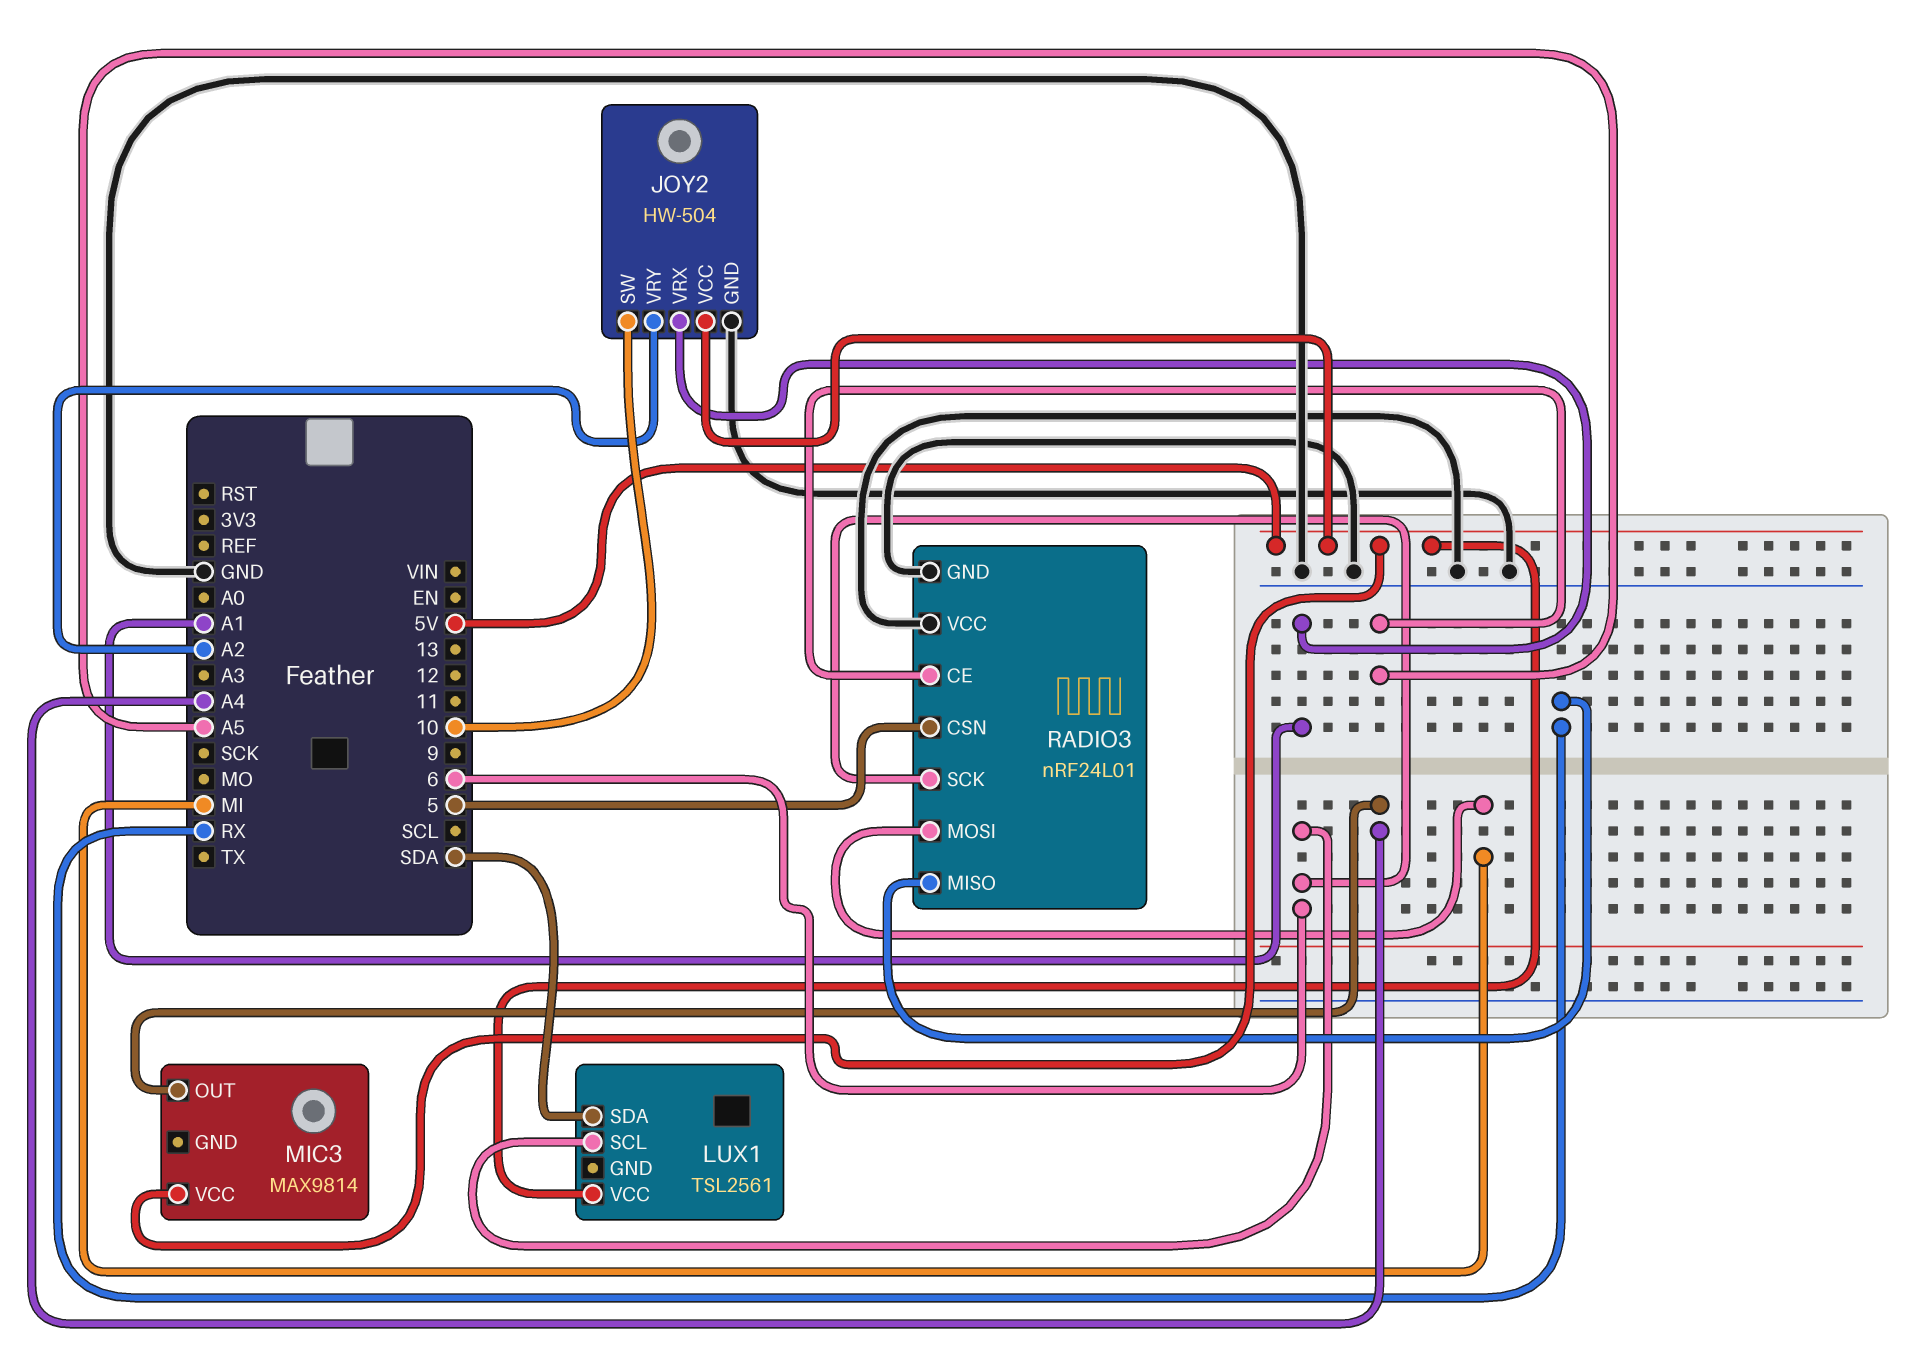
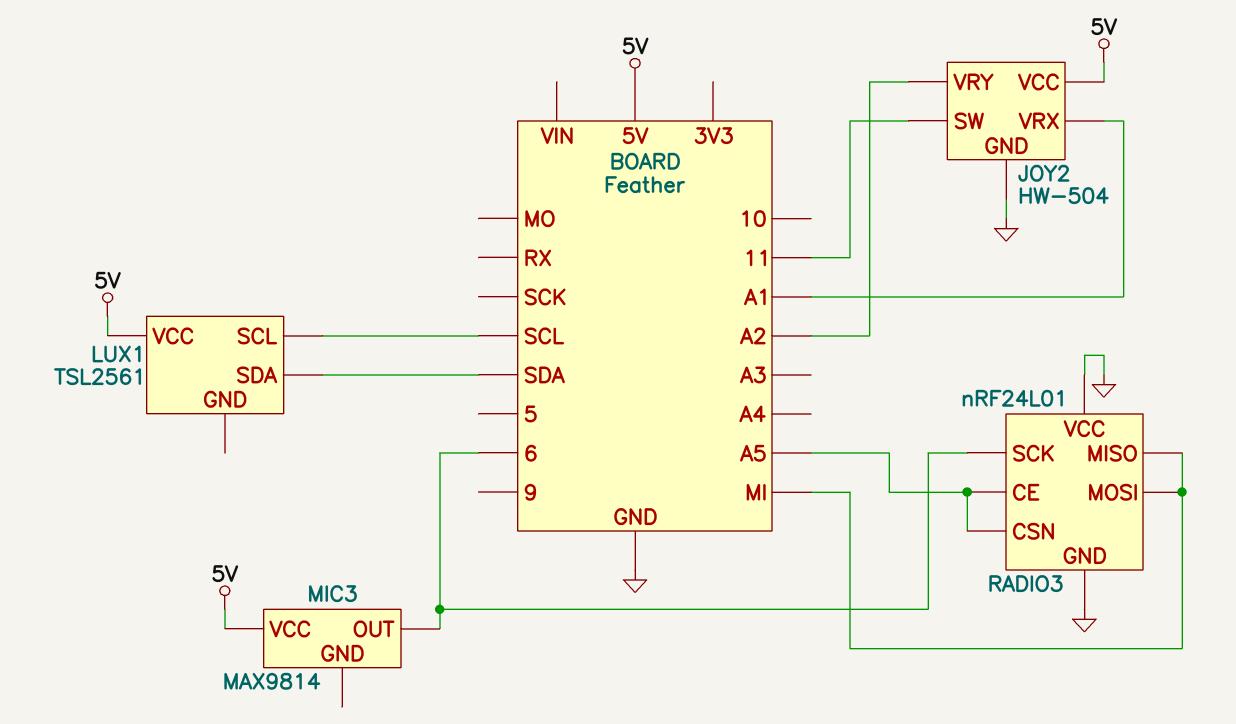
JOY2 pin SW: 10 -> 11
LUX1 pin SCL: 6 -> SCL
MIC3 pin OUT: A4 -> 6
RADIO3 pin CSN: 5 -> A5
RADIO3 pin MISO: RX -> MI

